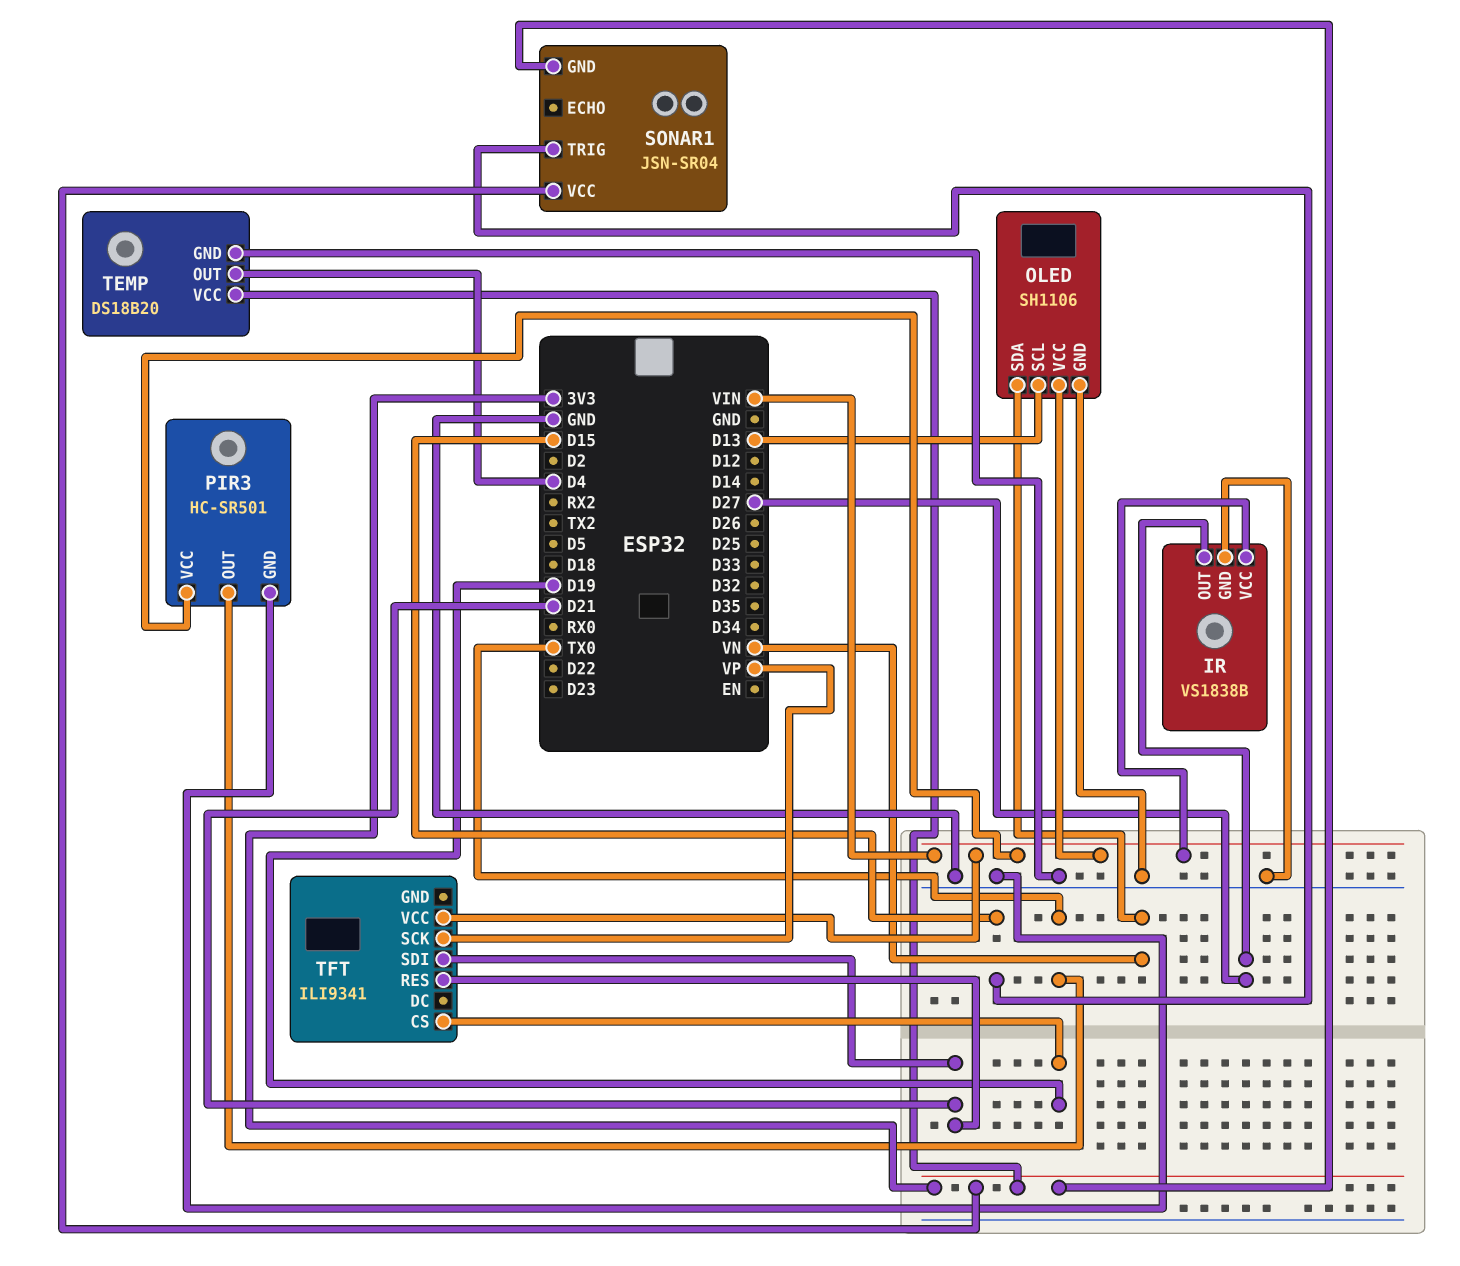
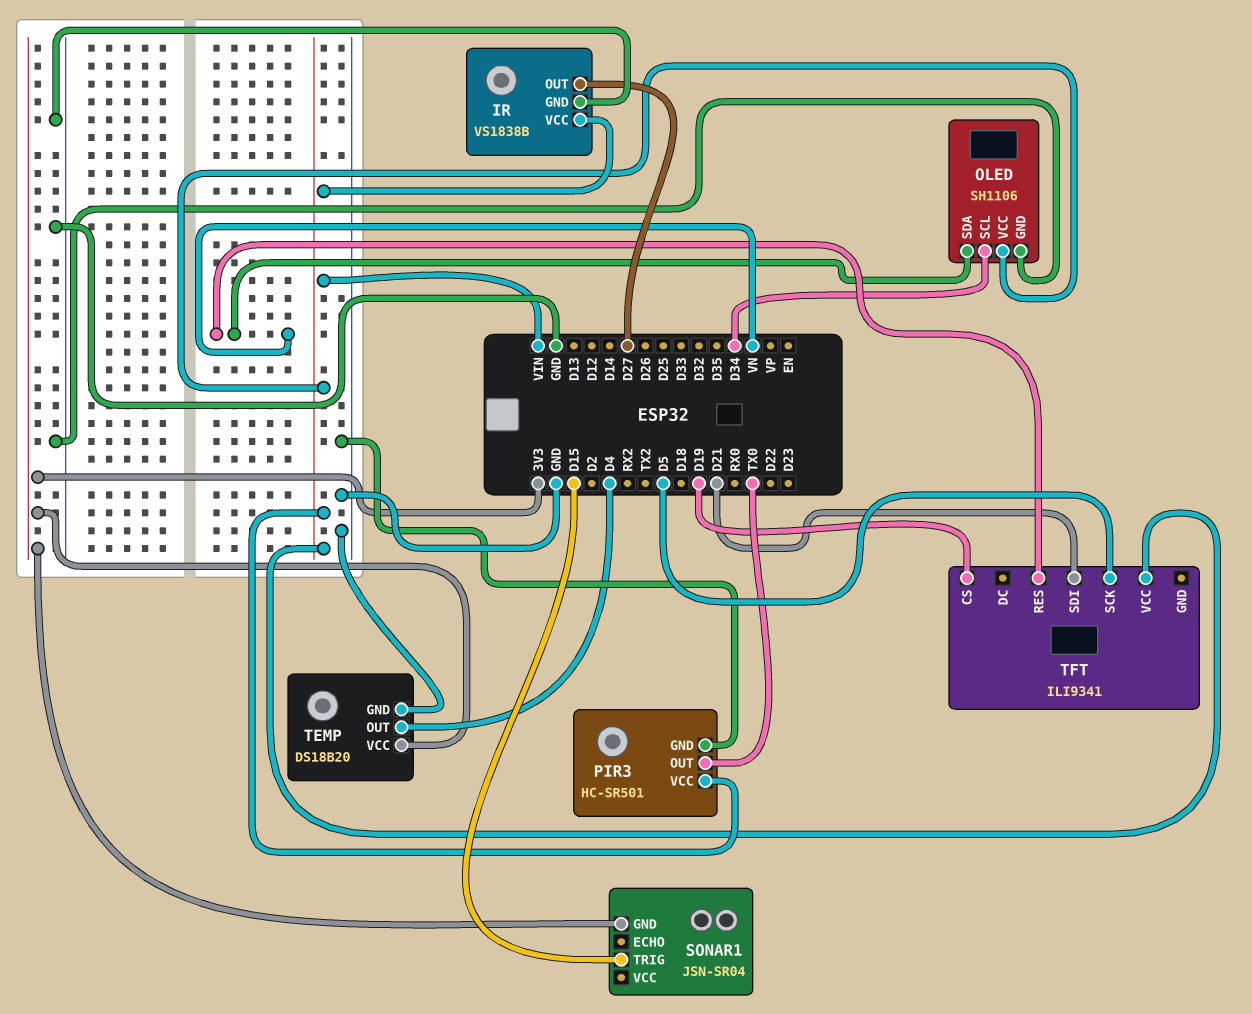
OLED pin SCL: D13 -> D34
SONAR1 pin VCC: 3V3 -> none
TFT pin RES: D21 -> VN
TFT pin SCK: VP -> D5

